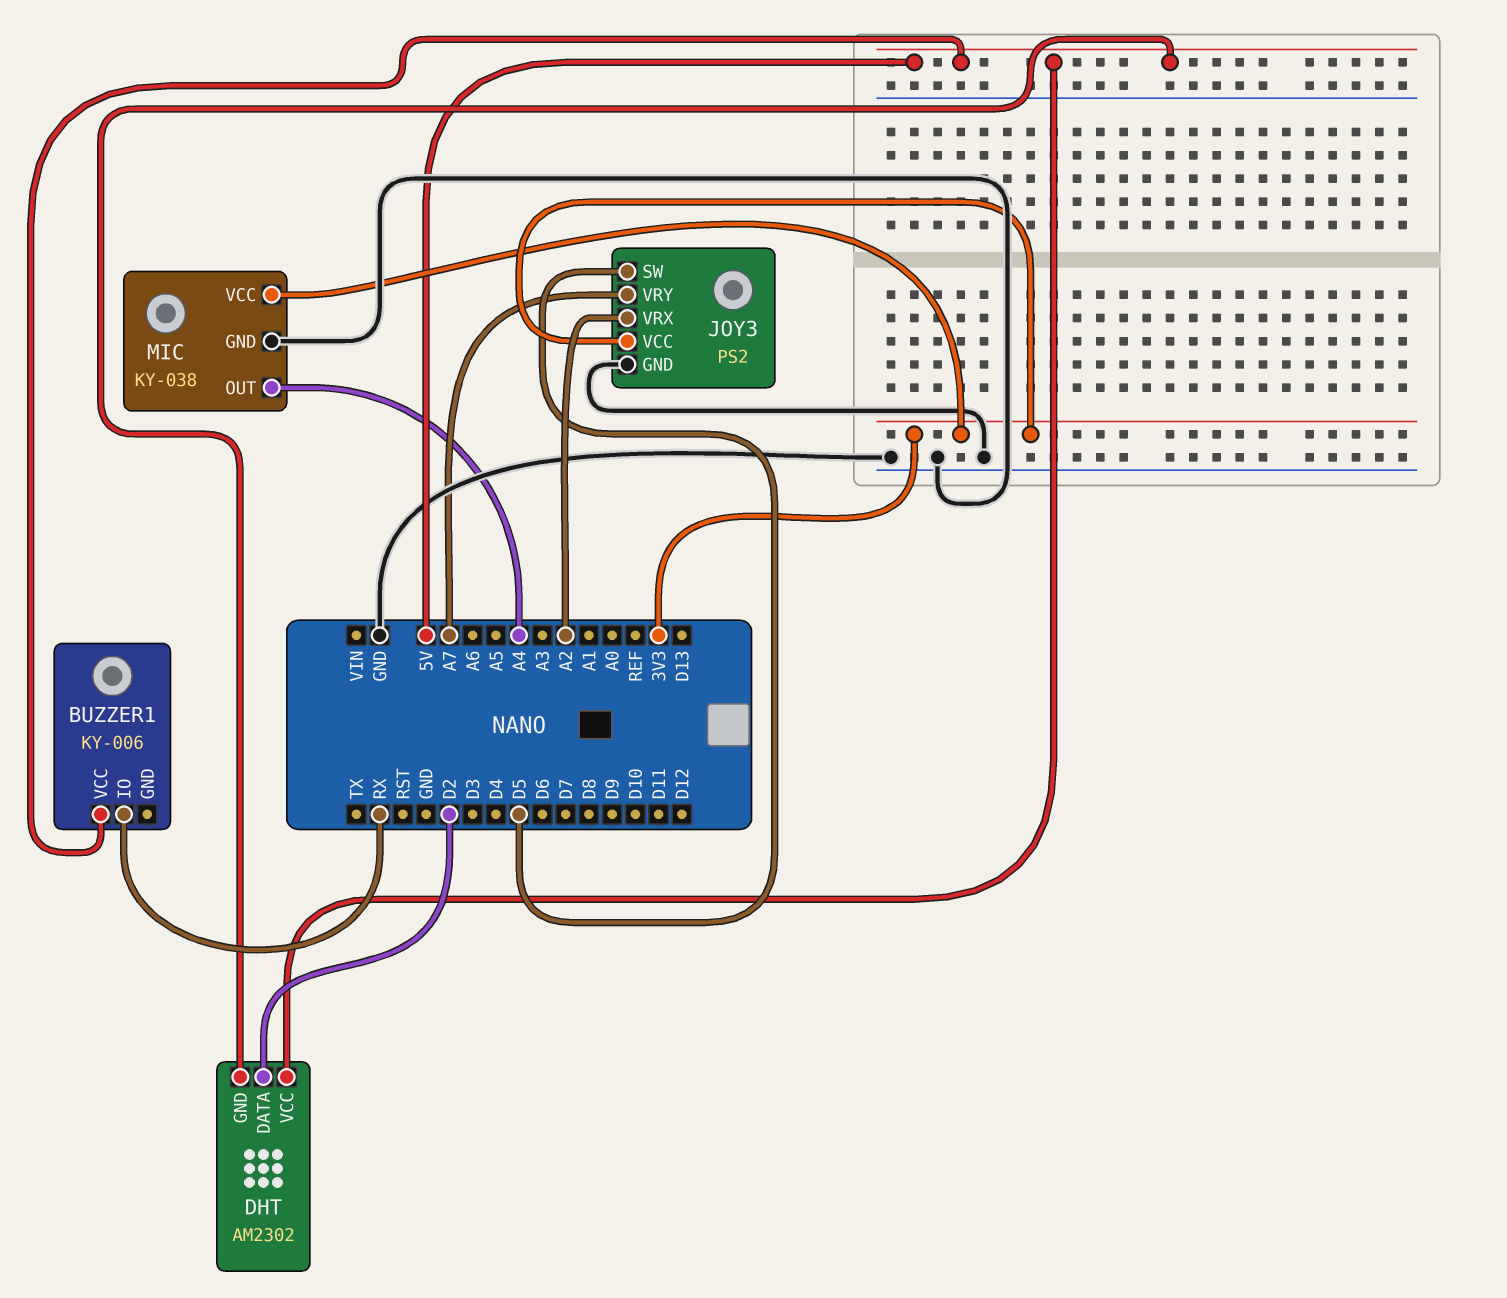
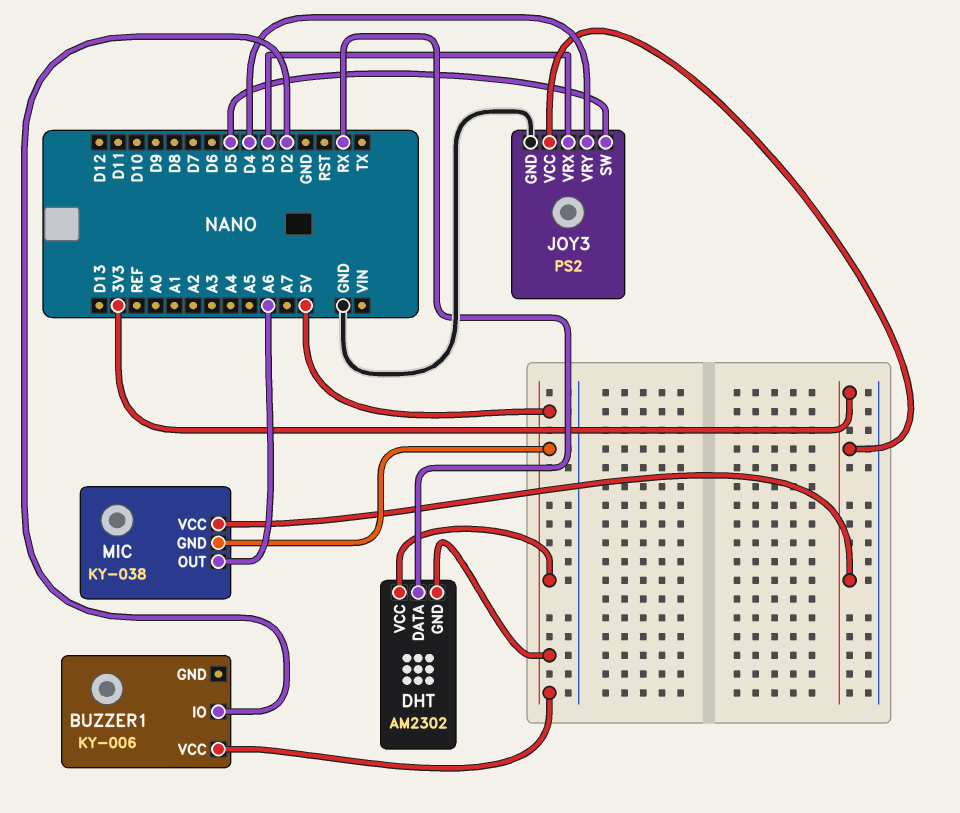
BUZZER1 pin IO: RX -> D2
DHT pin DATA: D2 -> RX
JOY3 pin VRX: A2 -> D3
JOY3 pin VRY: A7 -> D4
MIC pin GND: GND -> 5V
MIC pin OUT: A4 -> A6

